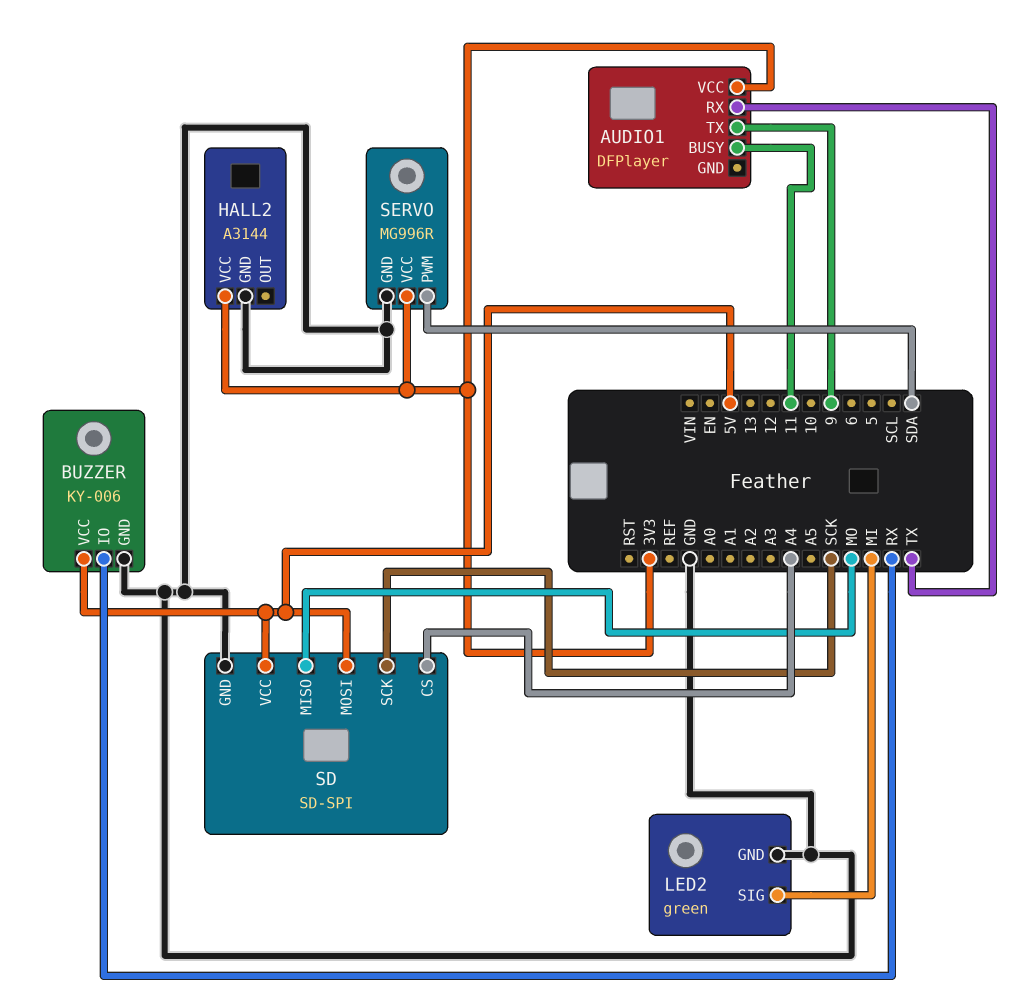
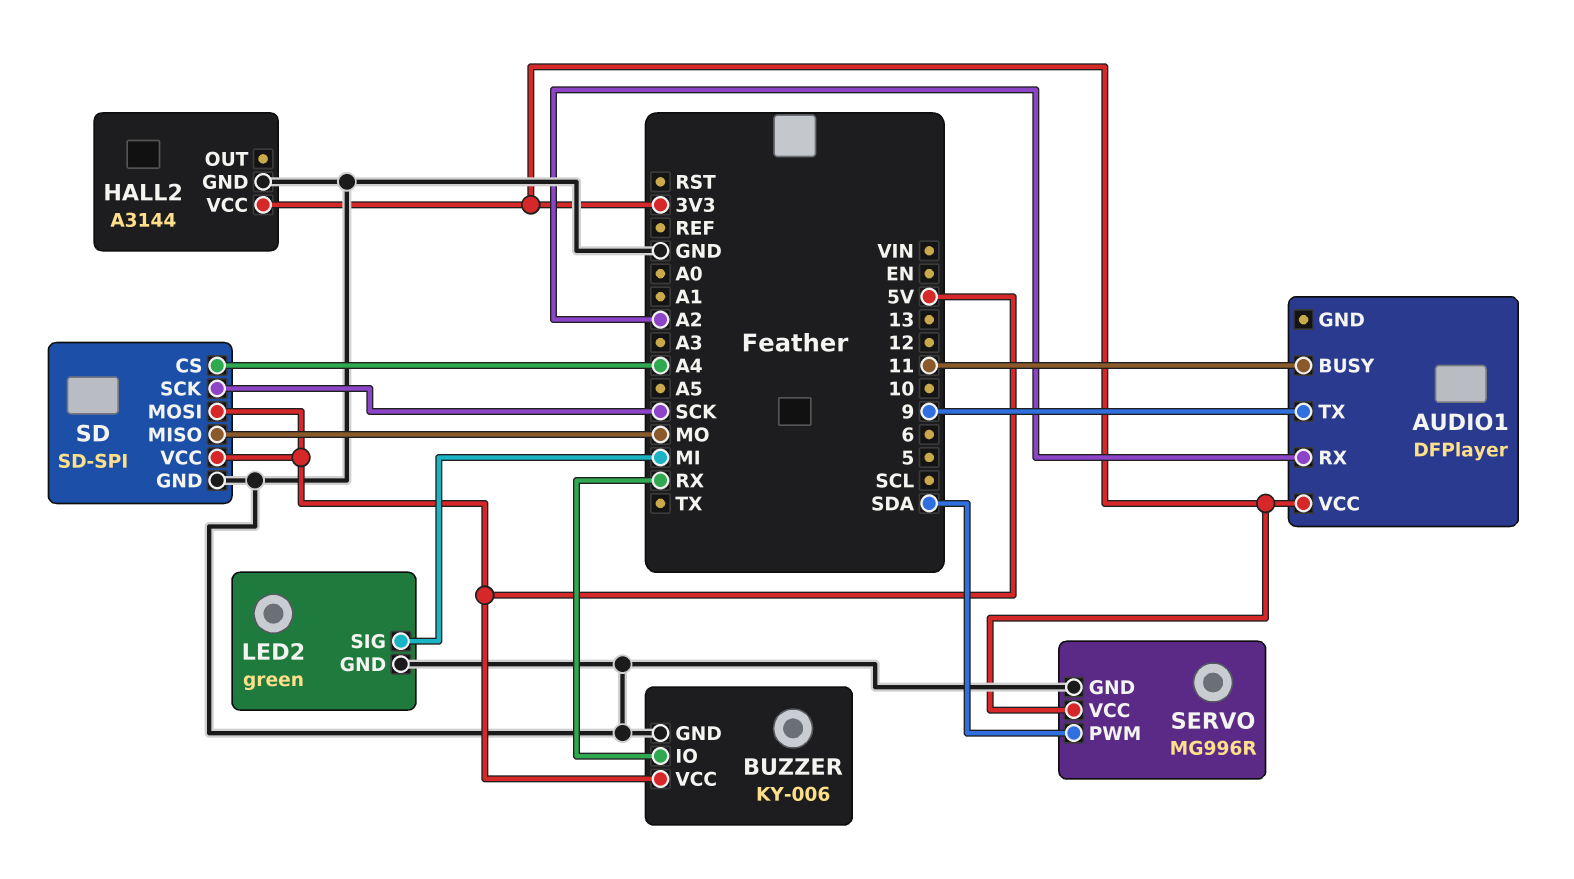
AUDIO1 pin RX: TX -> A2

